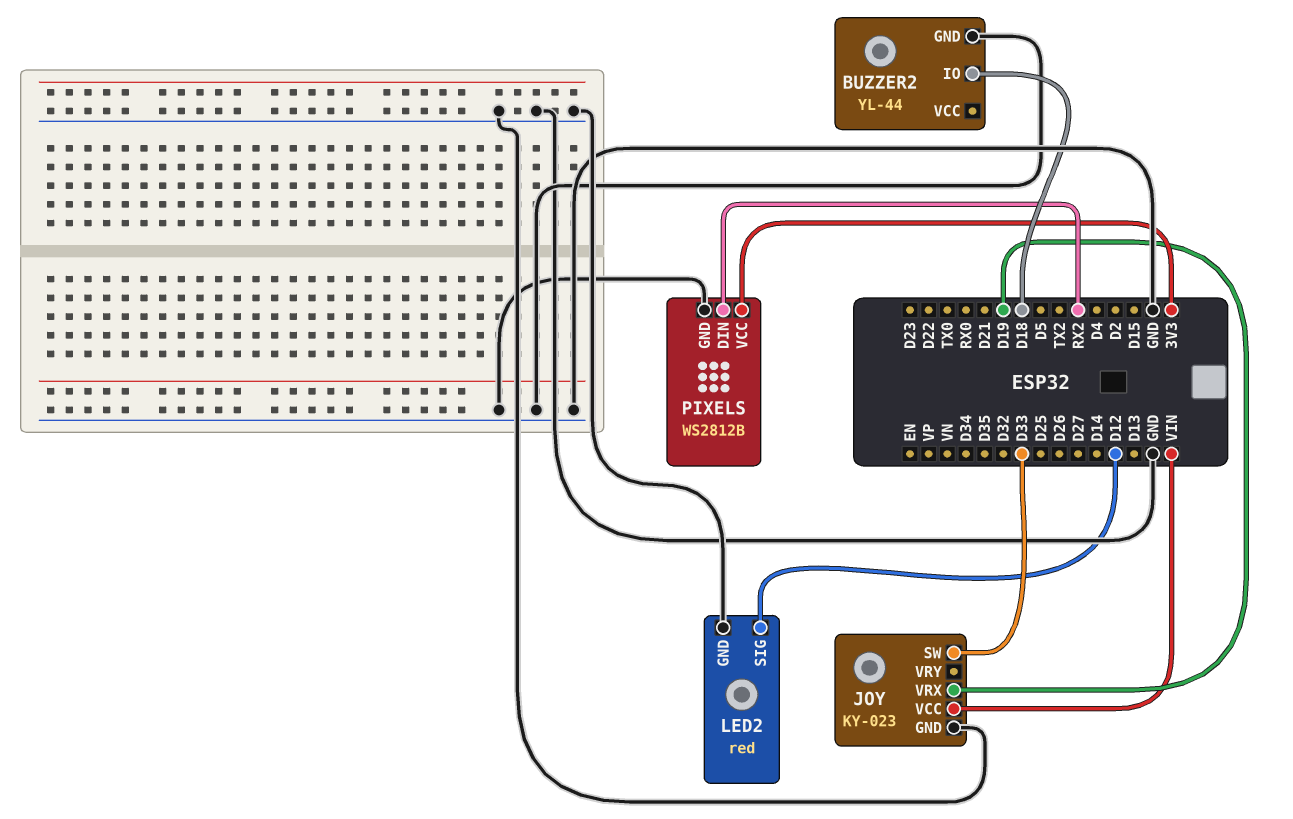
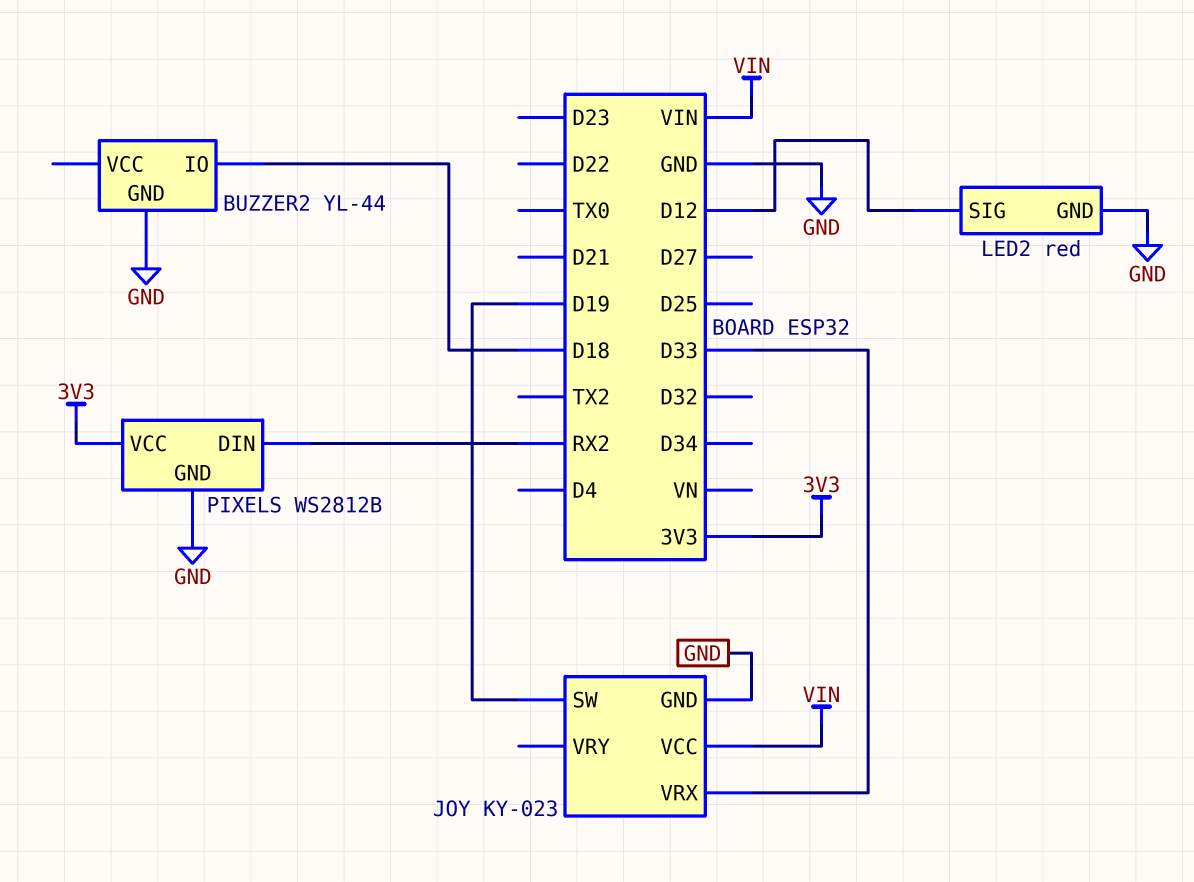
JOY pin SW: D33 -> D19
JOY pin VRX: D19 -> D33

